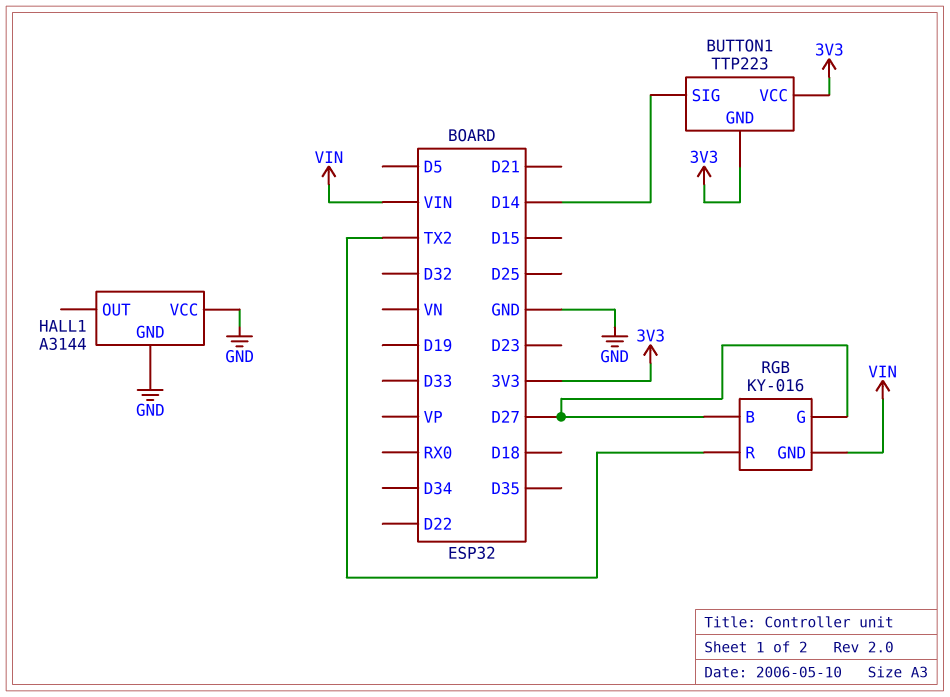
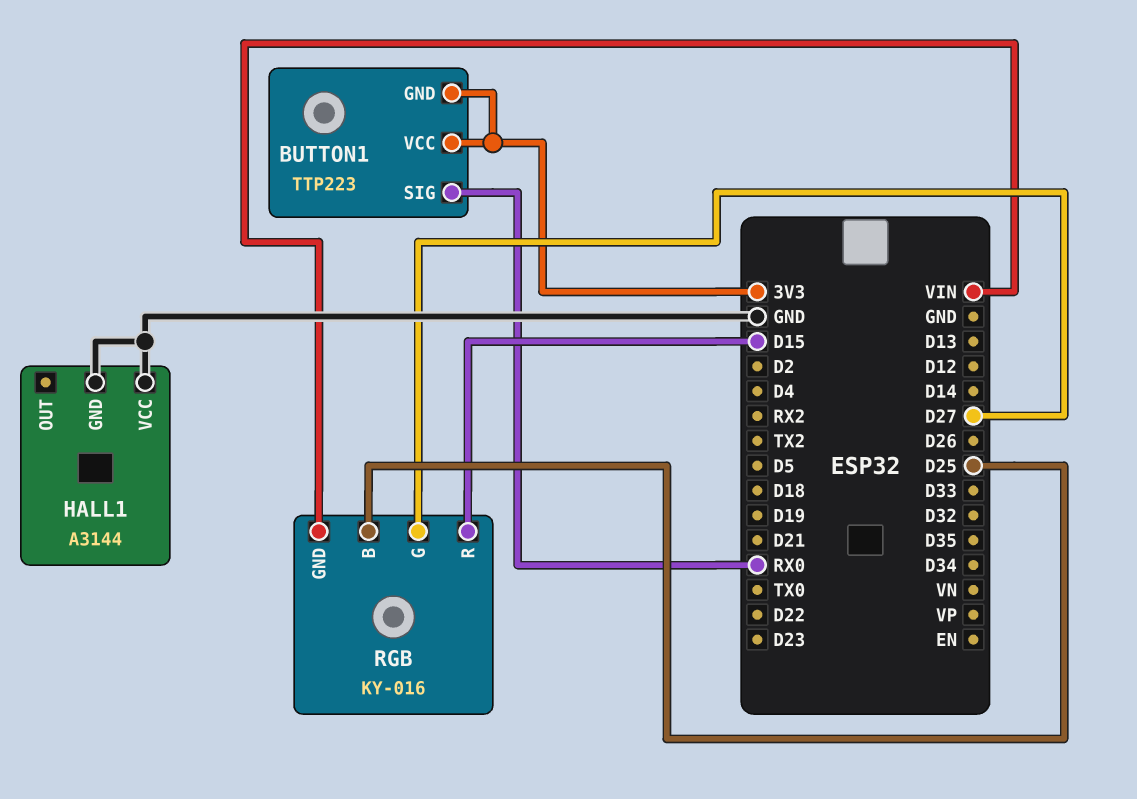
BUTTON1 pin SIG: D14 -> RX0
RGB pin B: D27 -> D25
RGB pin R: TX2 -> D15

